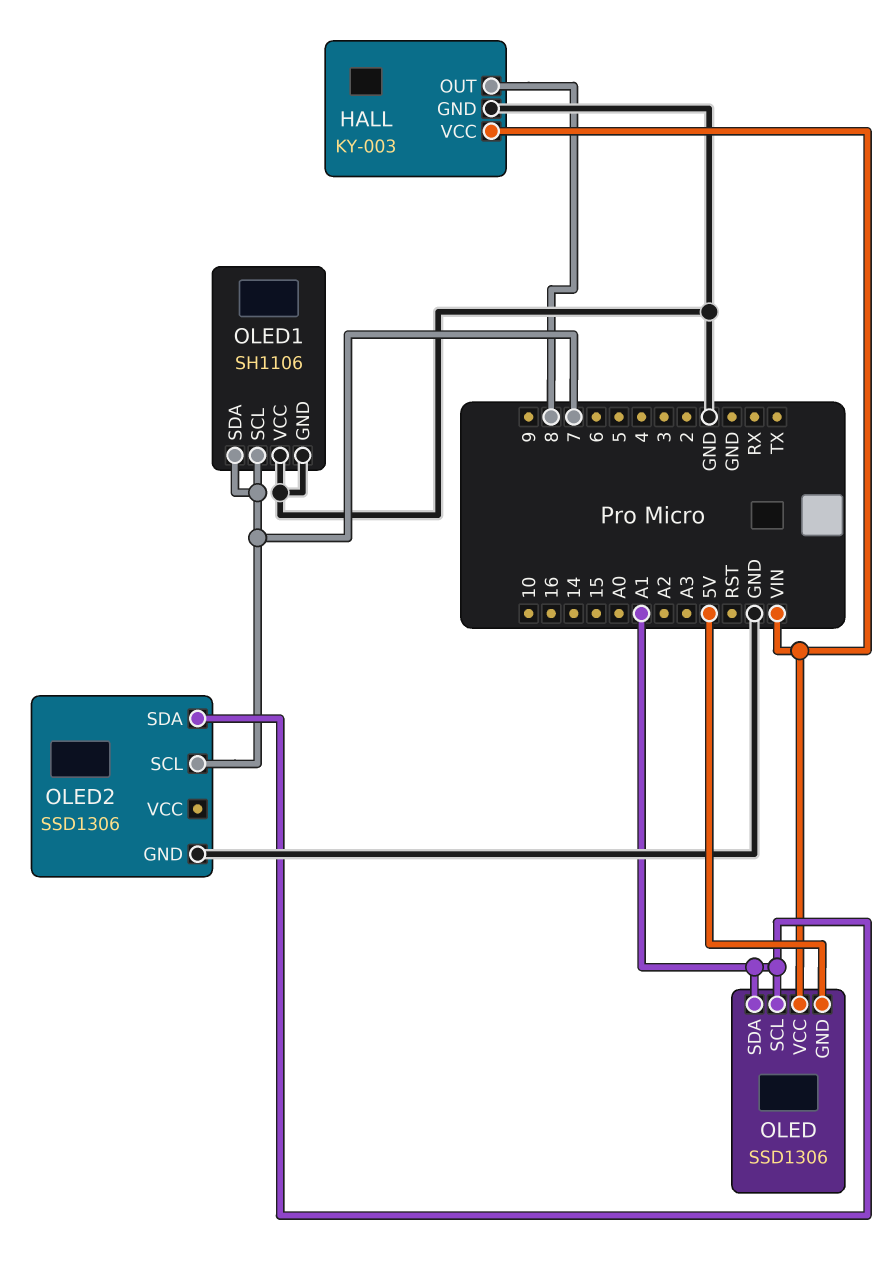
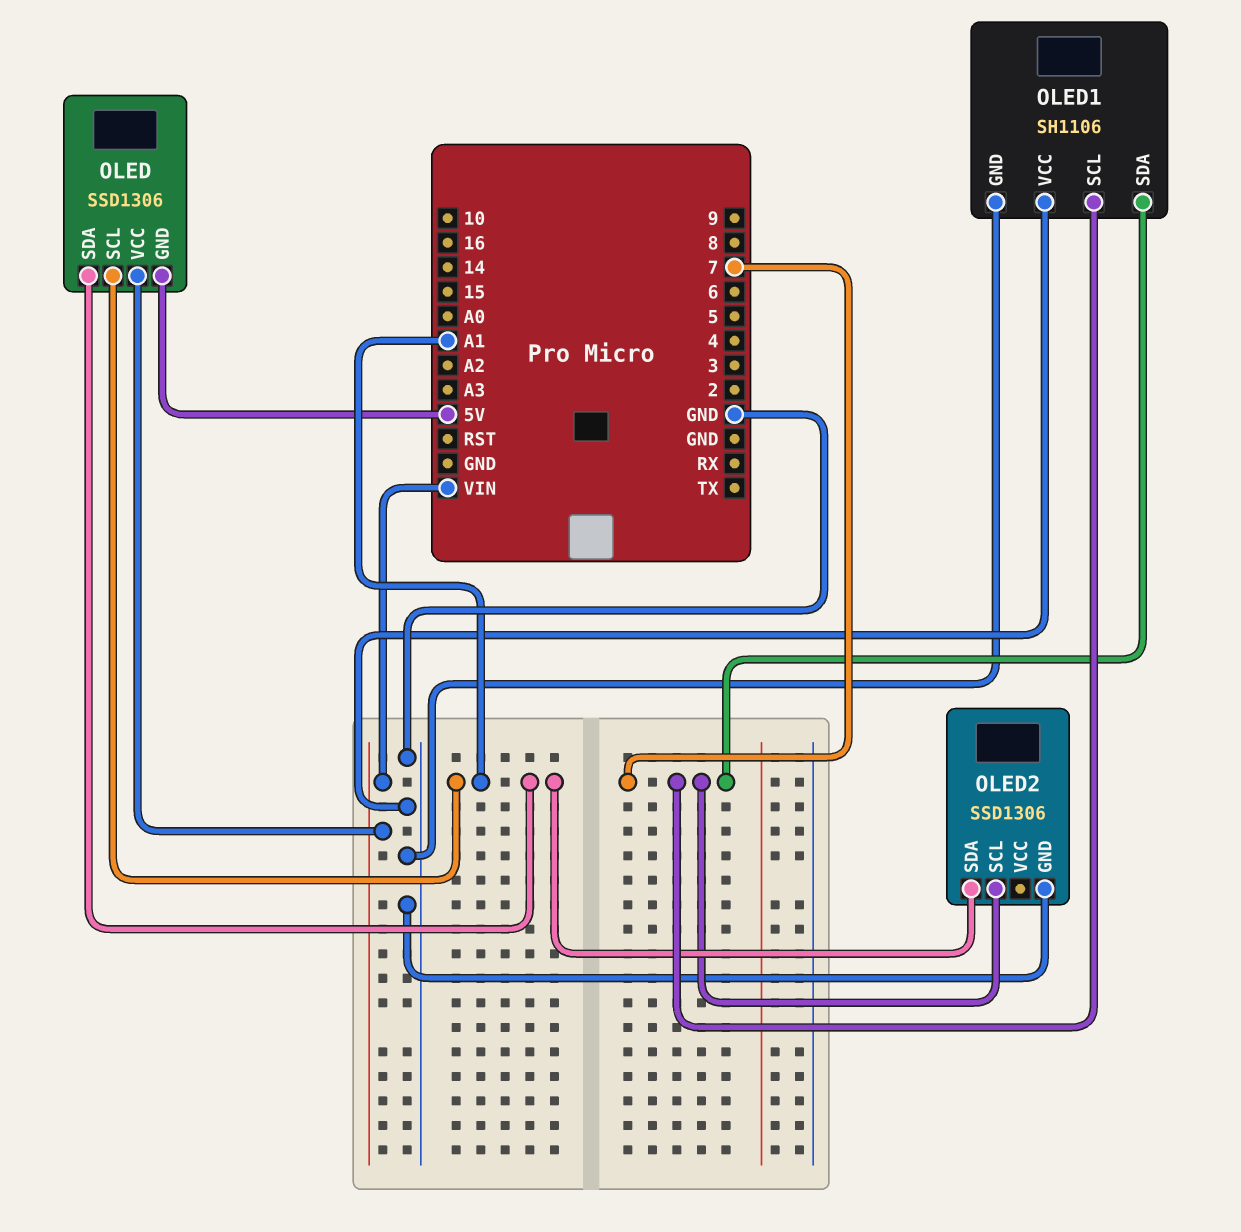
HALL: KY-003 -> none
HALL pin GND: GND -> none
HALL pin OUT: 8 -> none
HALL pin VCC: VIN -> none

